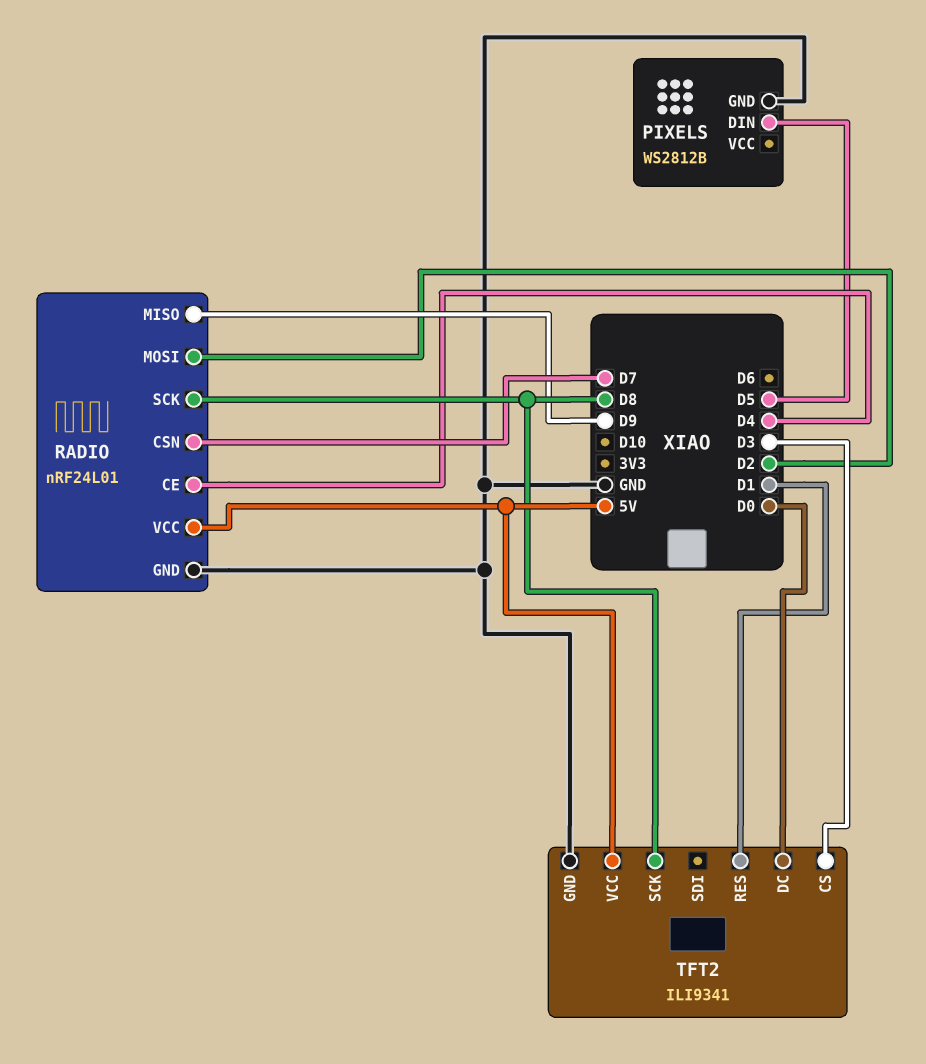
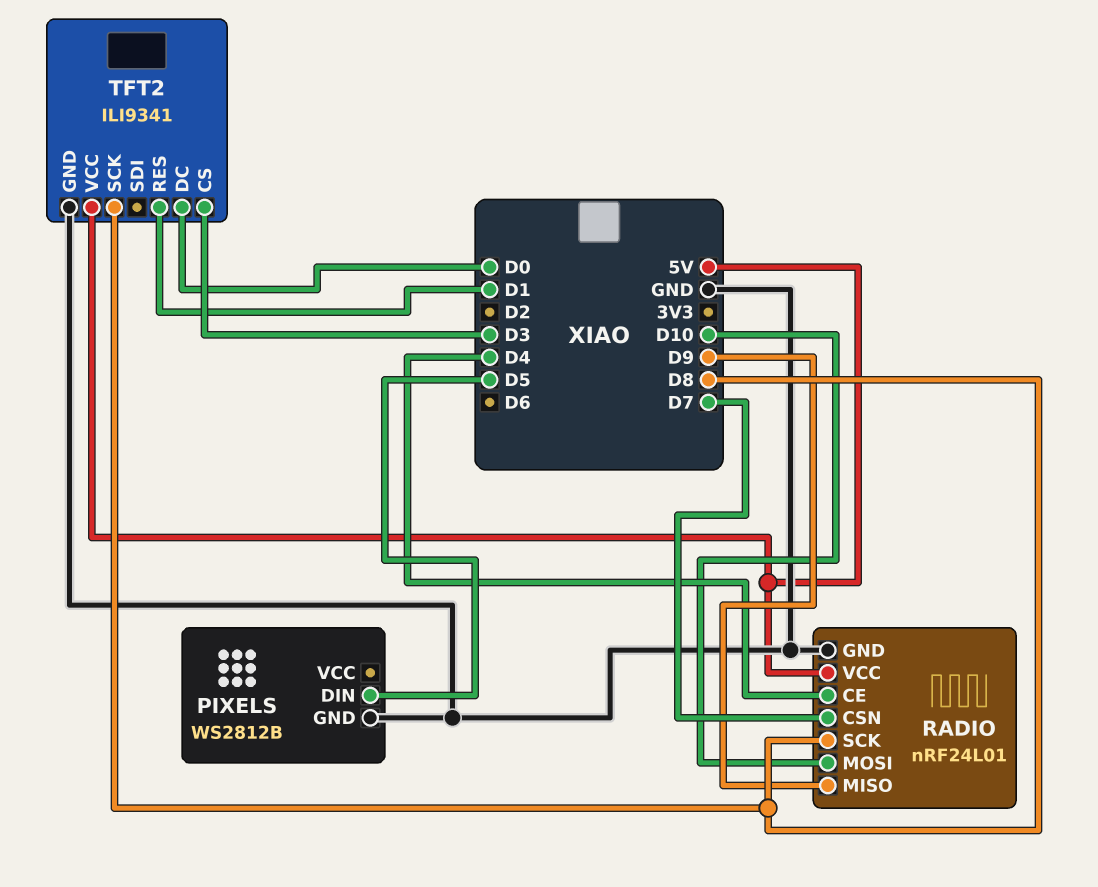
RADIO pin MOSI: D2 -> D10

